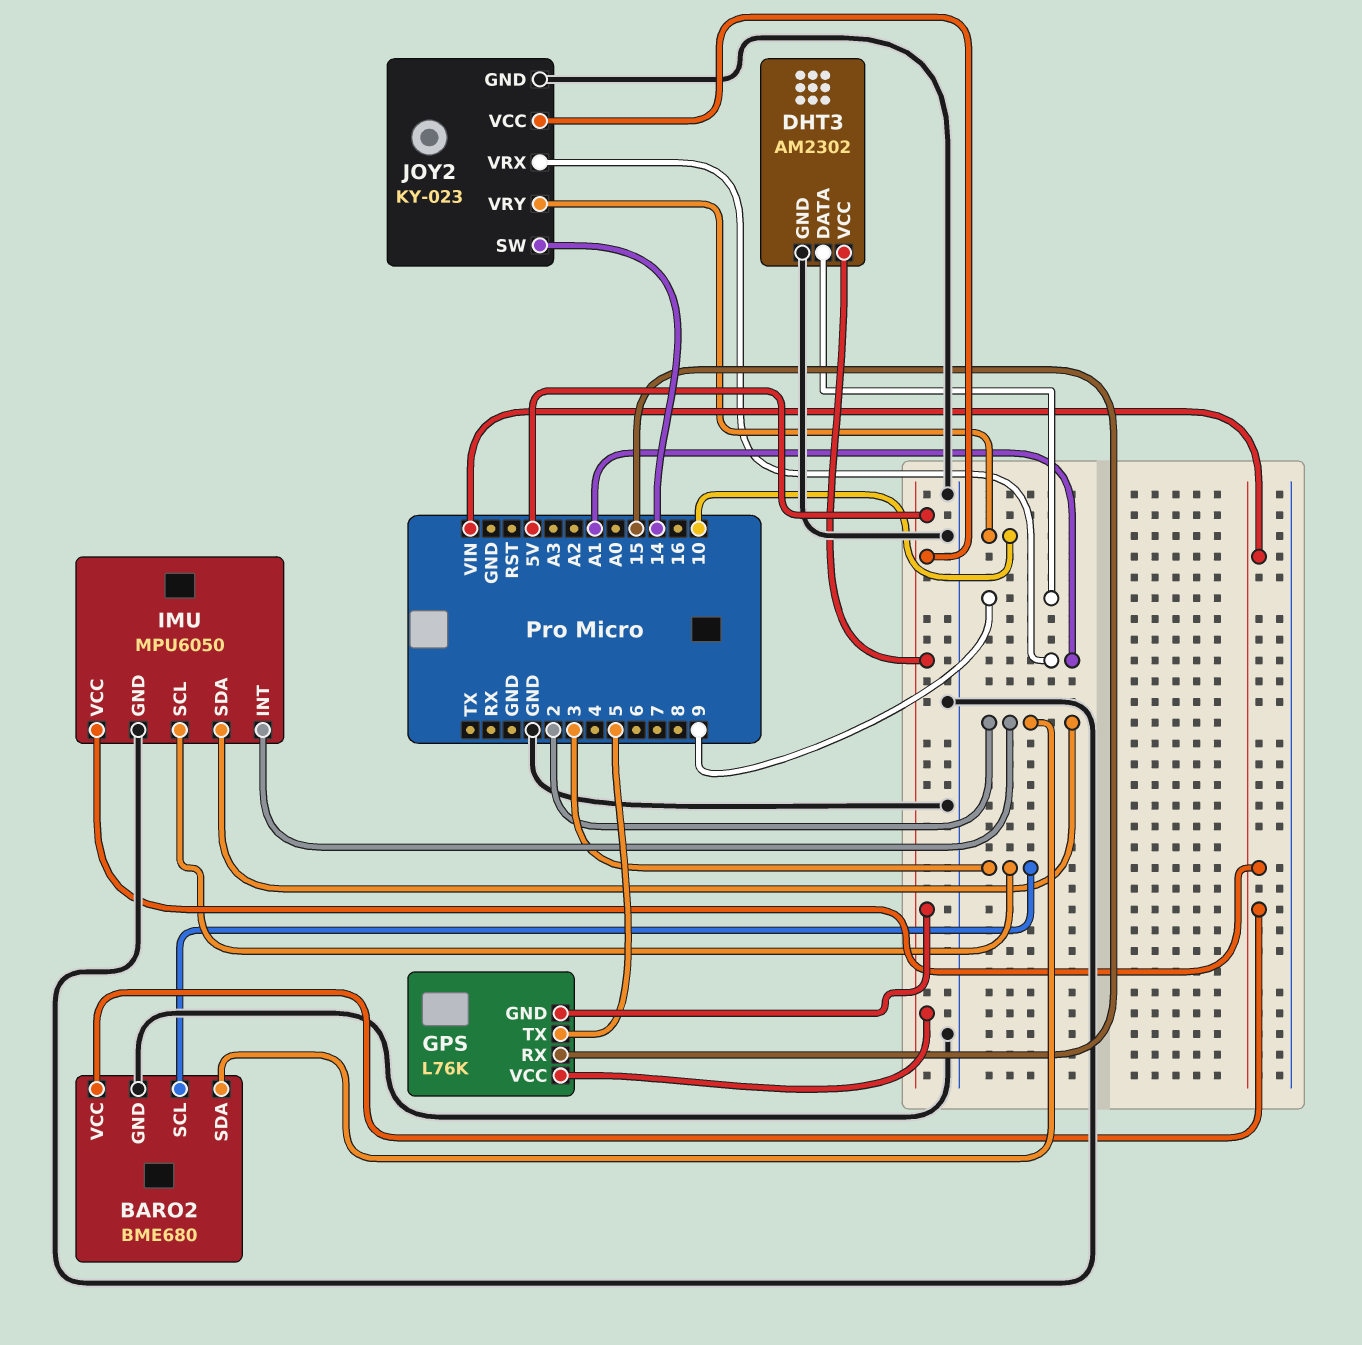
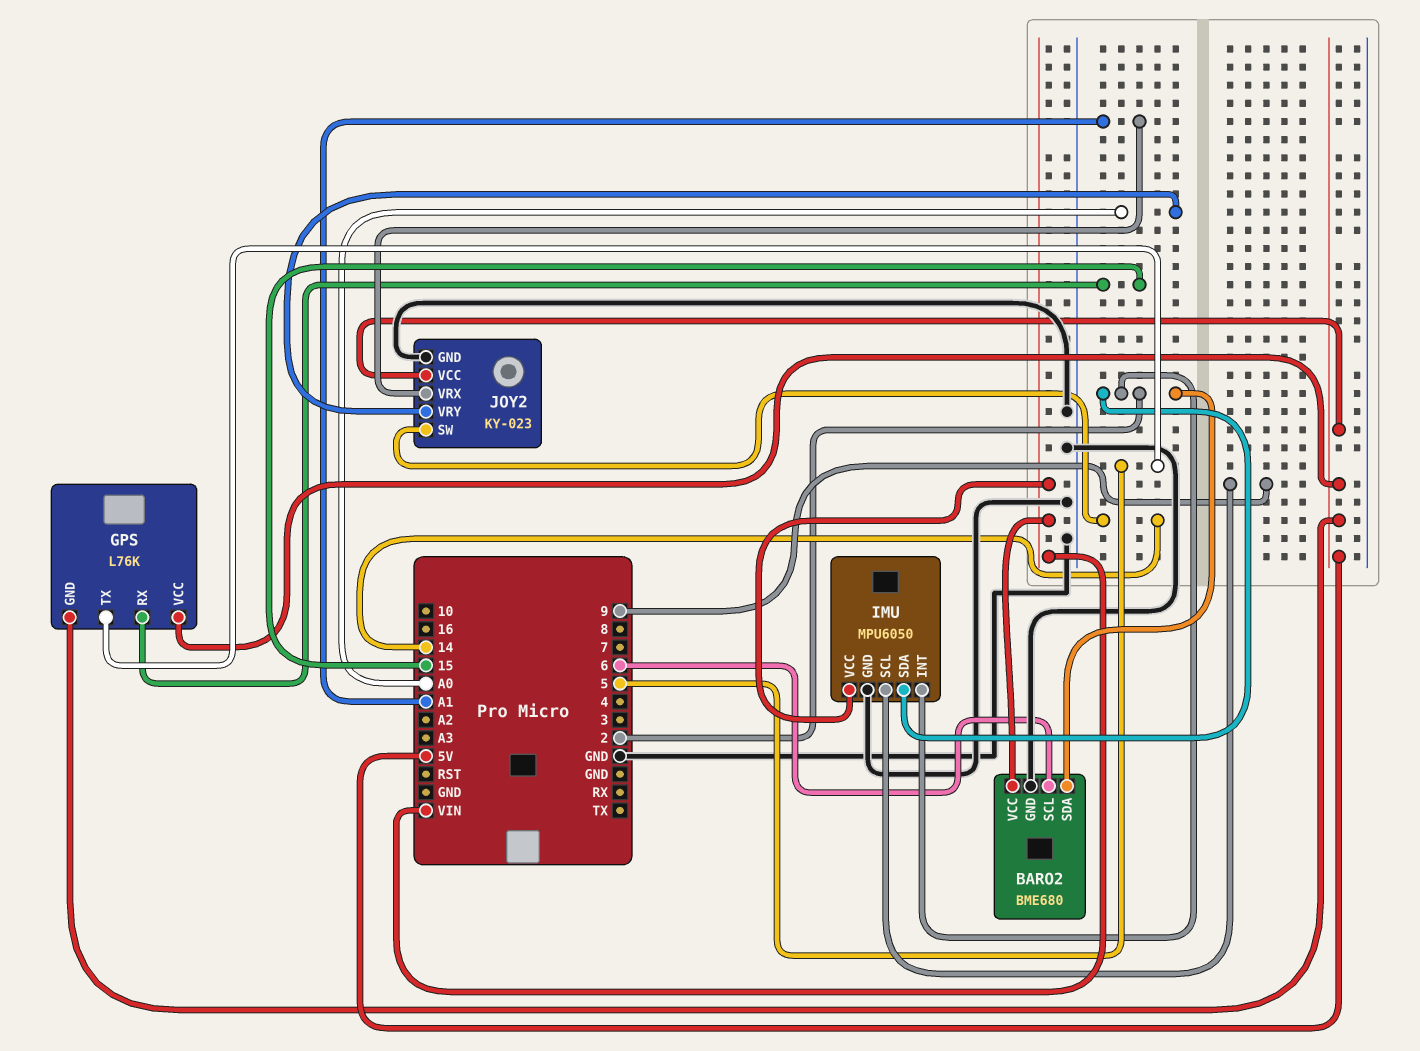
BARO2 pin SCL: 3 -> 6
DHT3: AM2302 -> none
DHT3 pin DATA: 9 -> none
DHT3 pin GND: GND -> none
DHT3 pin VCC: 5V -> none
IMU pin SCL: 3 -> 9
JOY2 pin VRY: 10 -> A0

